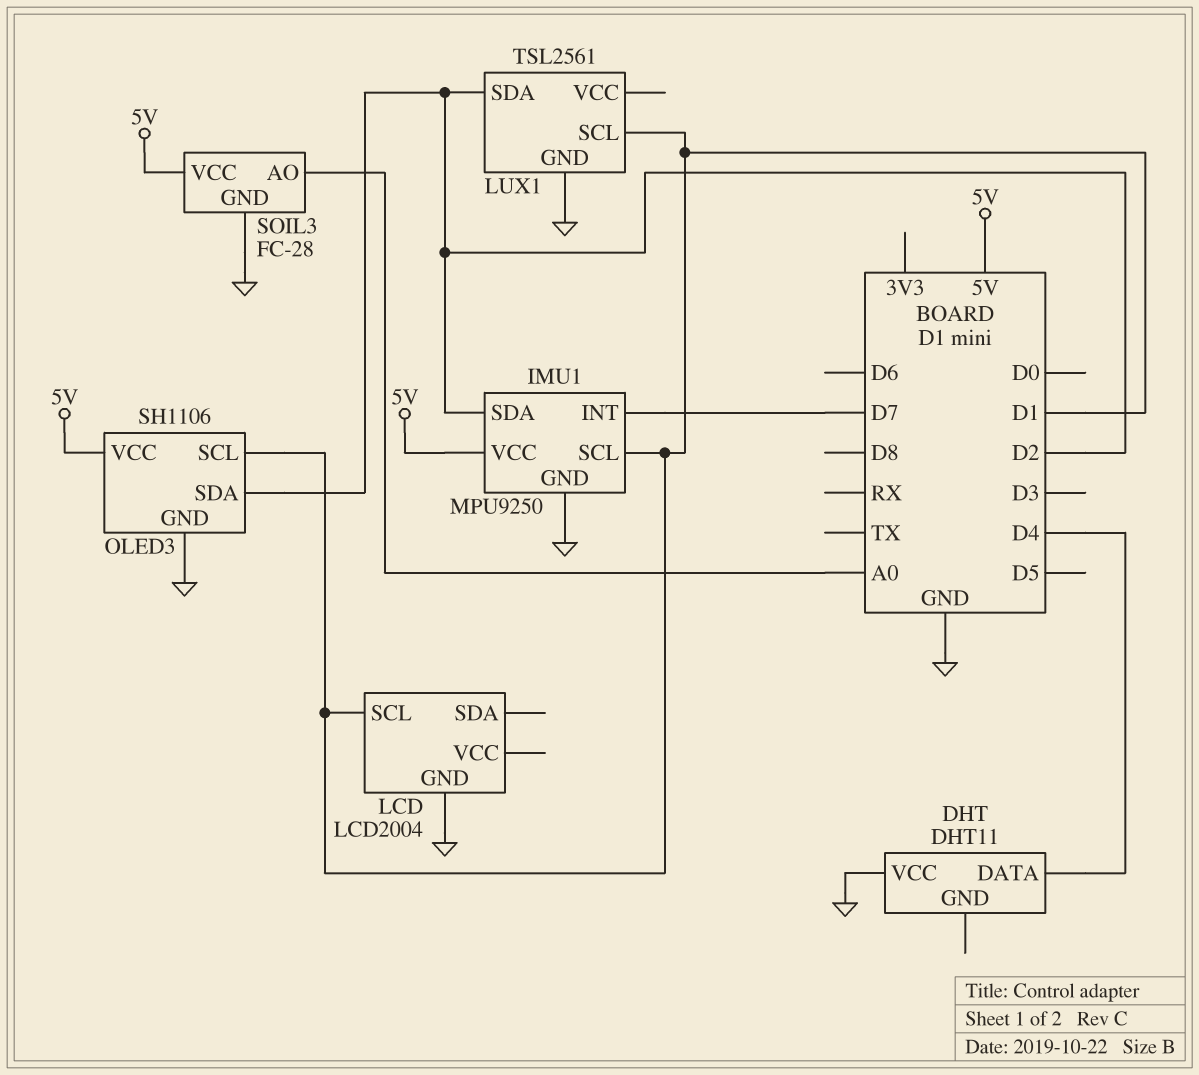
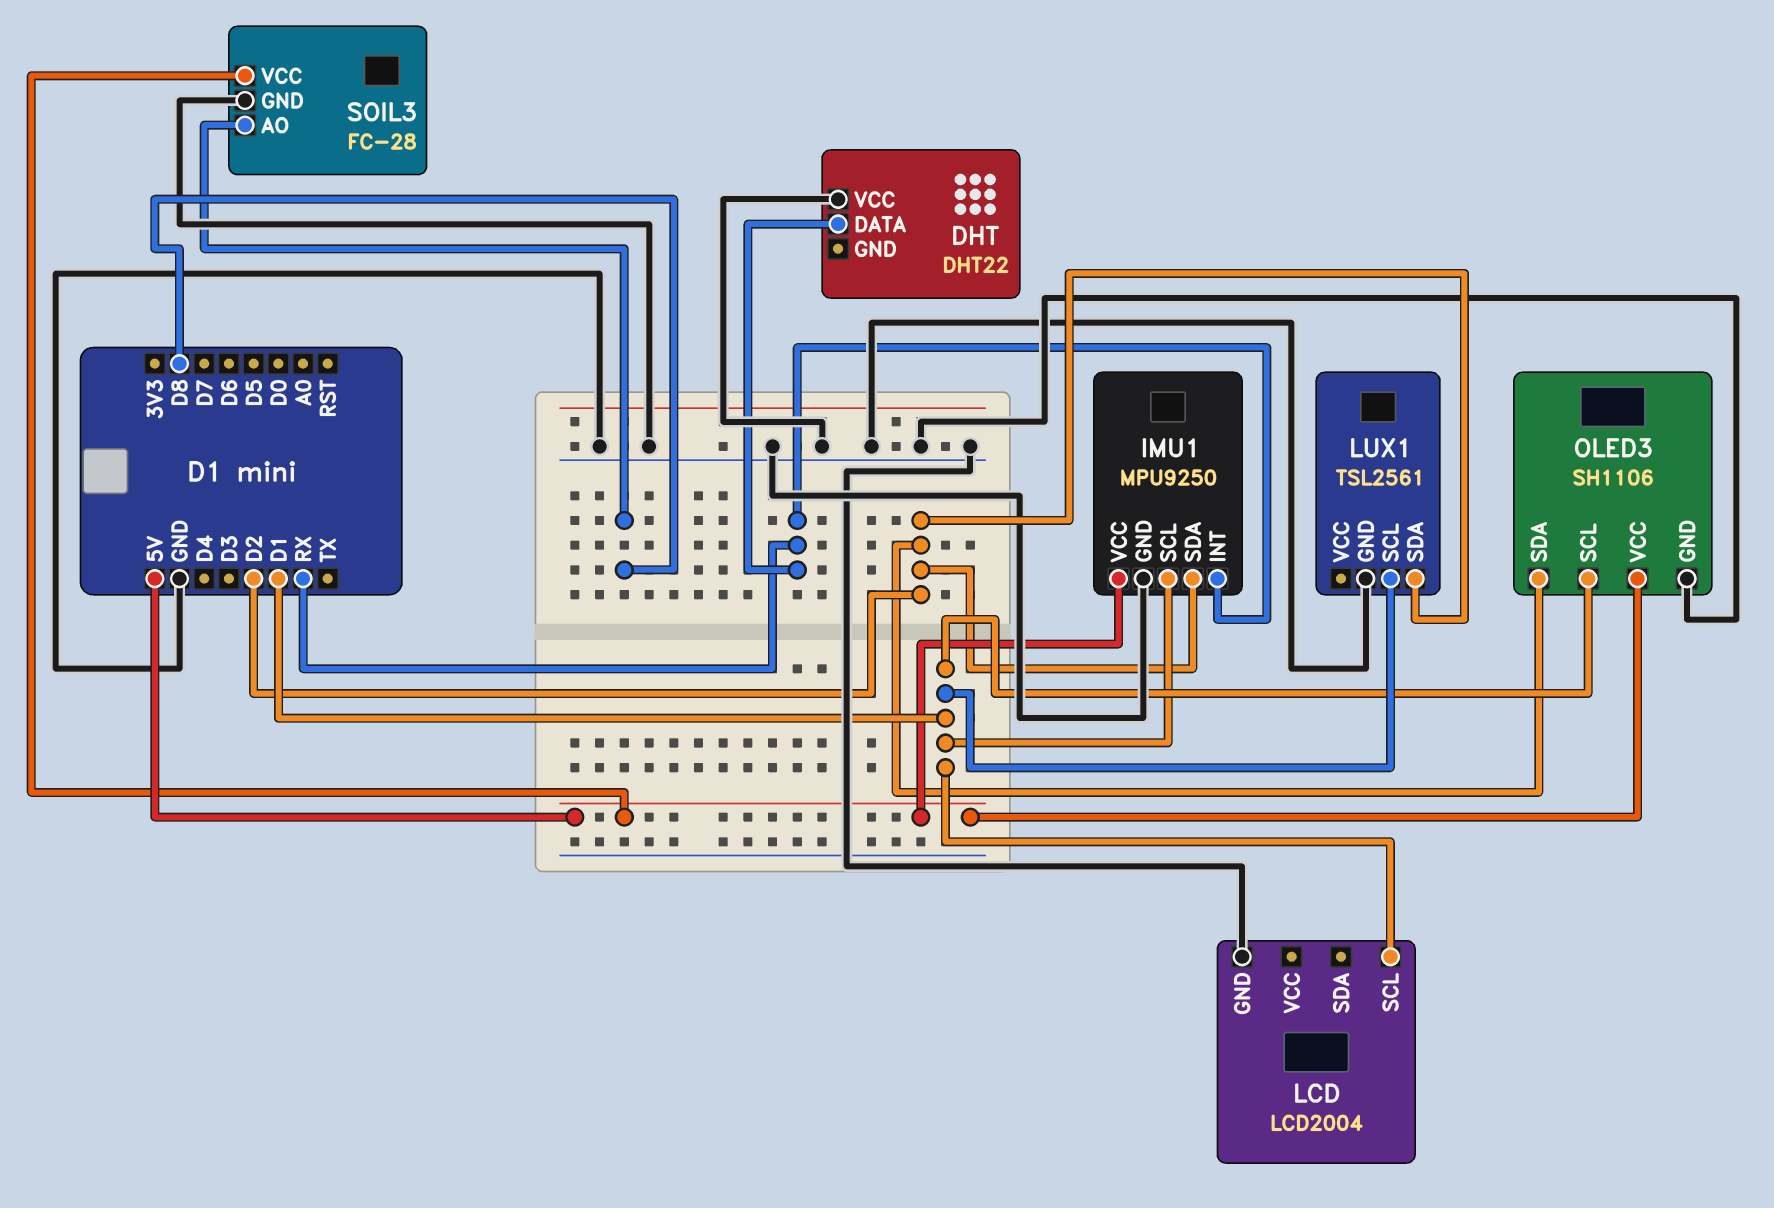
DHT: DHT11 -> DHT22
DHT pin DATA: D4 -> RX
IMU1 pin INT: D7 -> RX
SOIL3 pin AO: A0 -> D8

